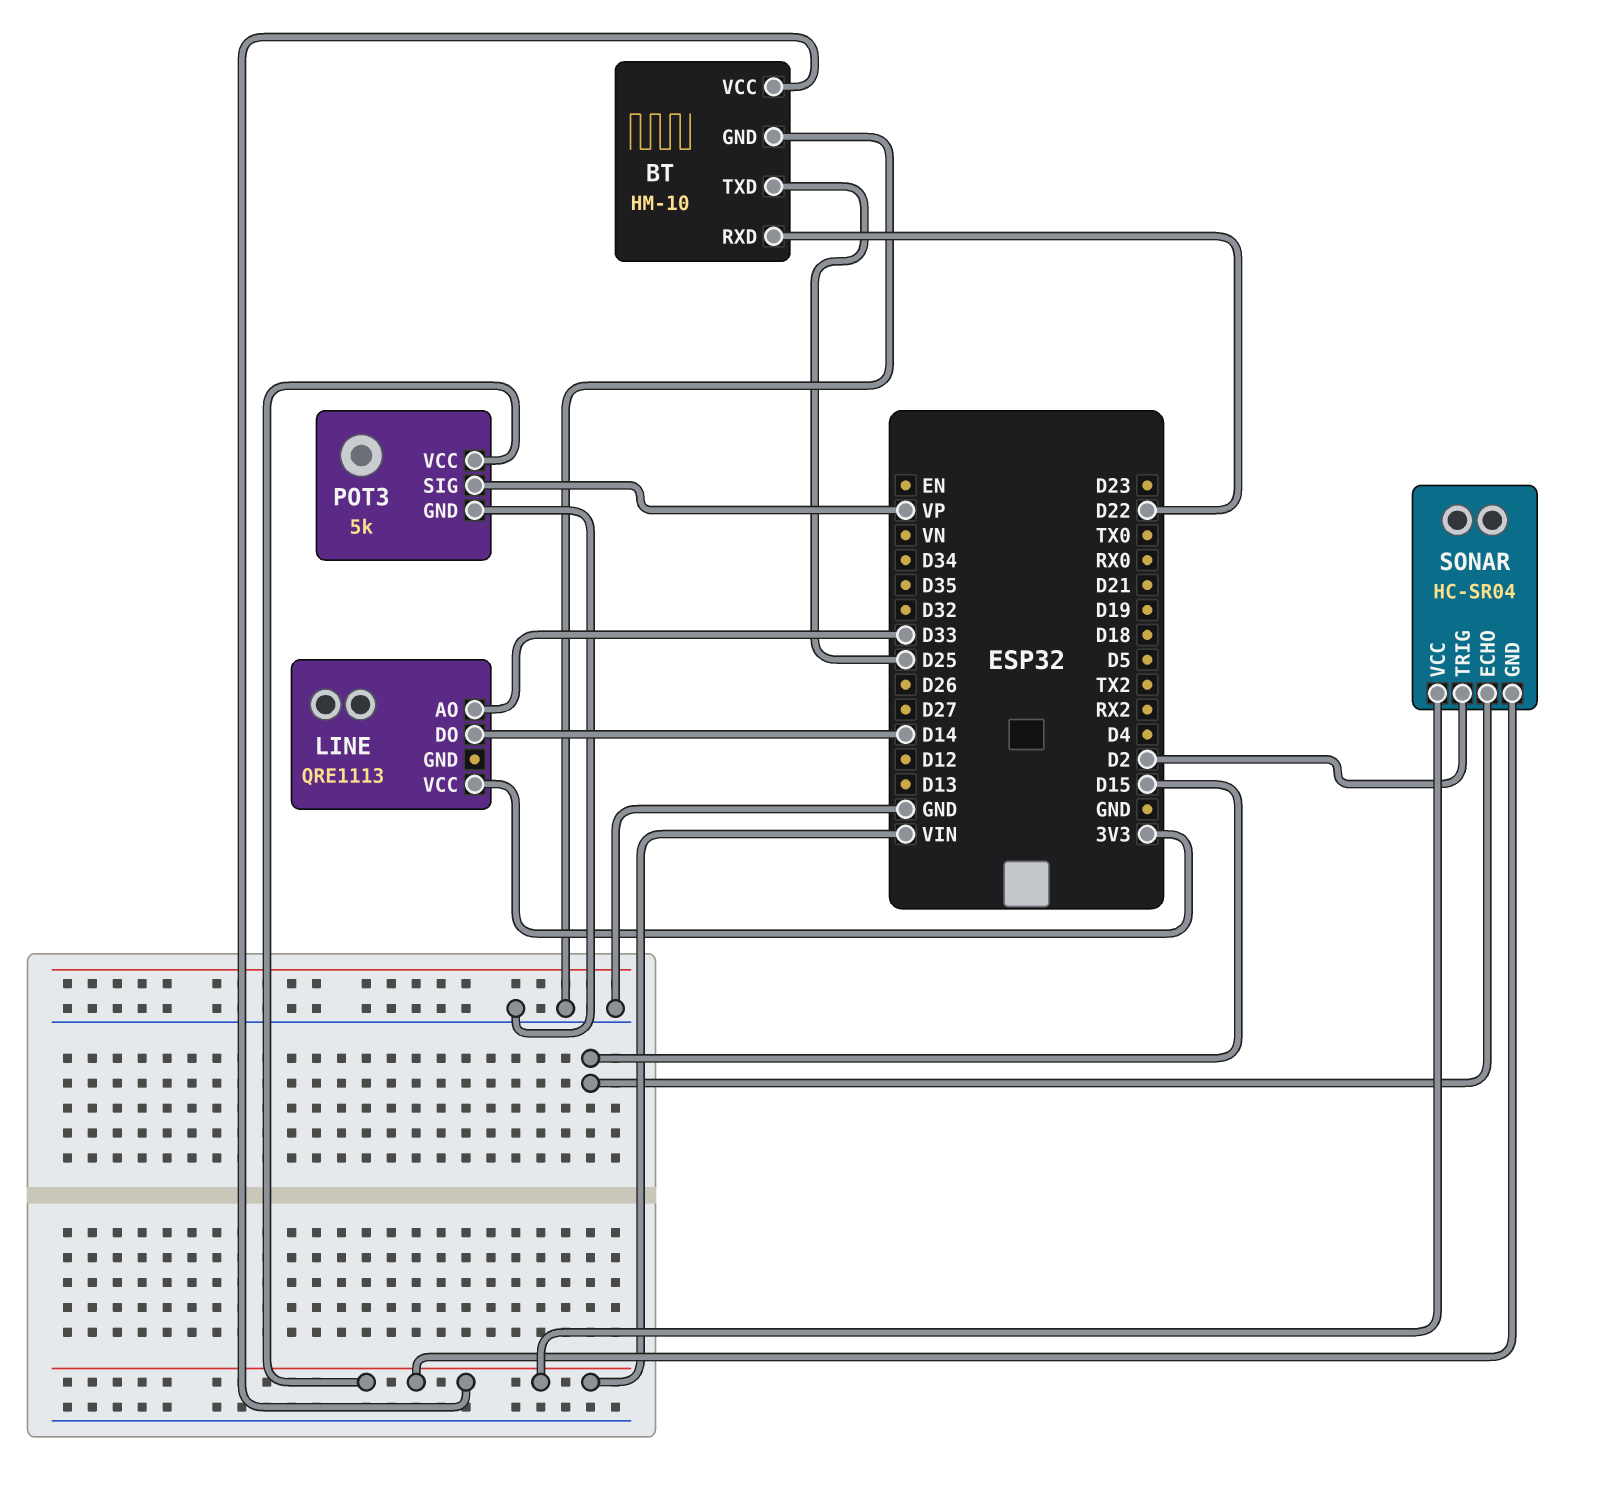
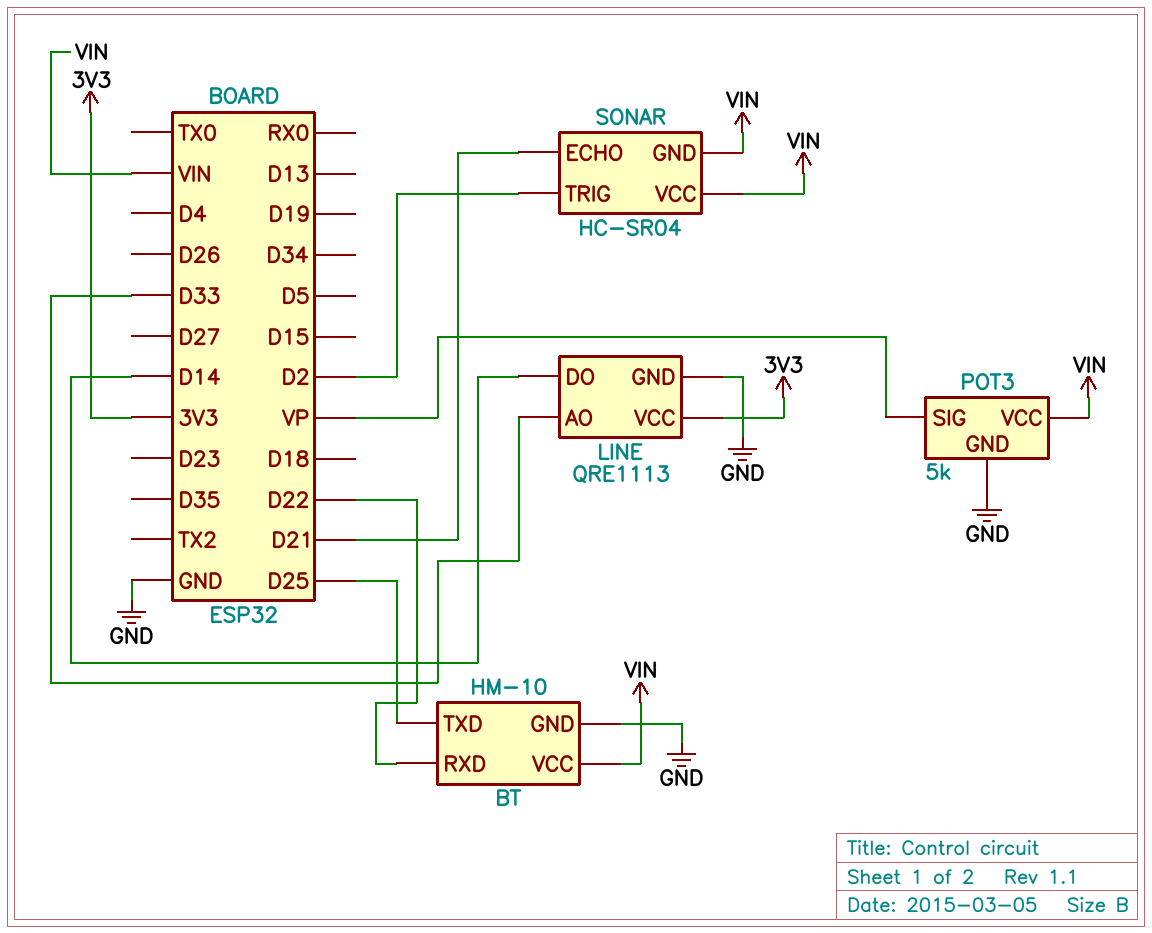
LINE pin GND: none -> GND
SONAR pin ECHO: D15 -> D21

